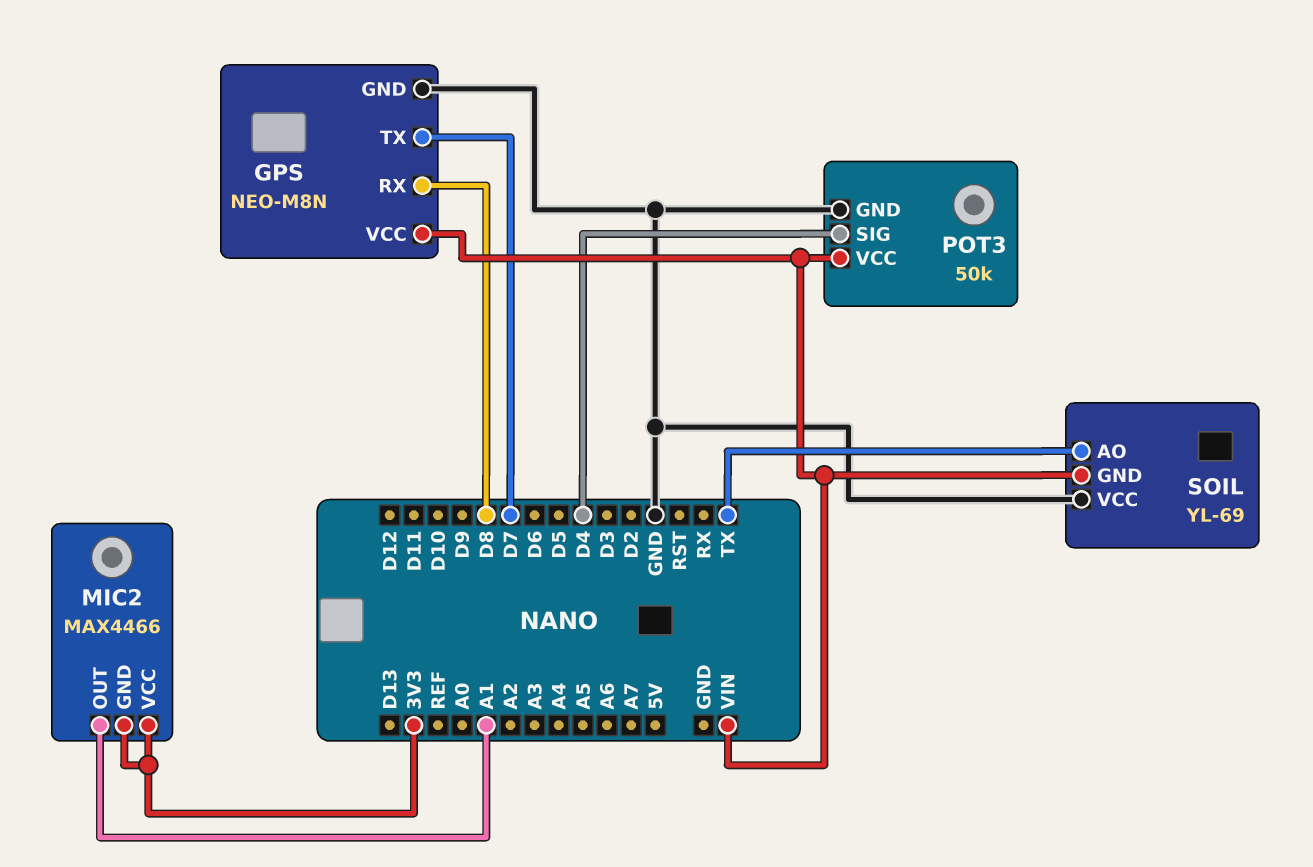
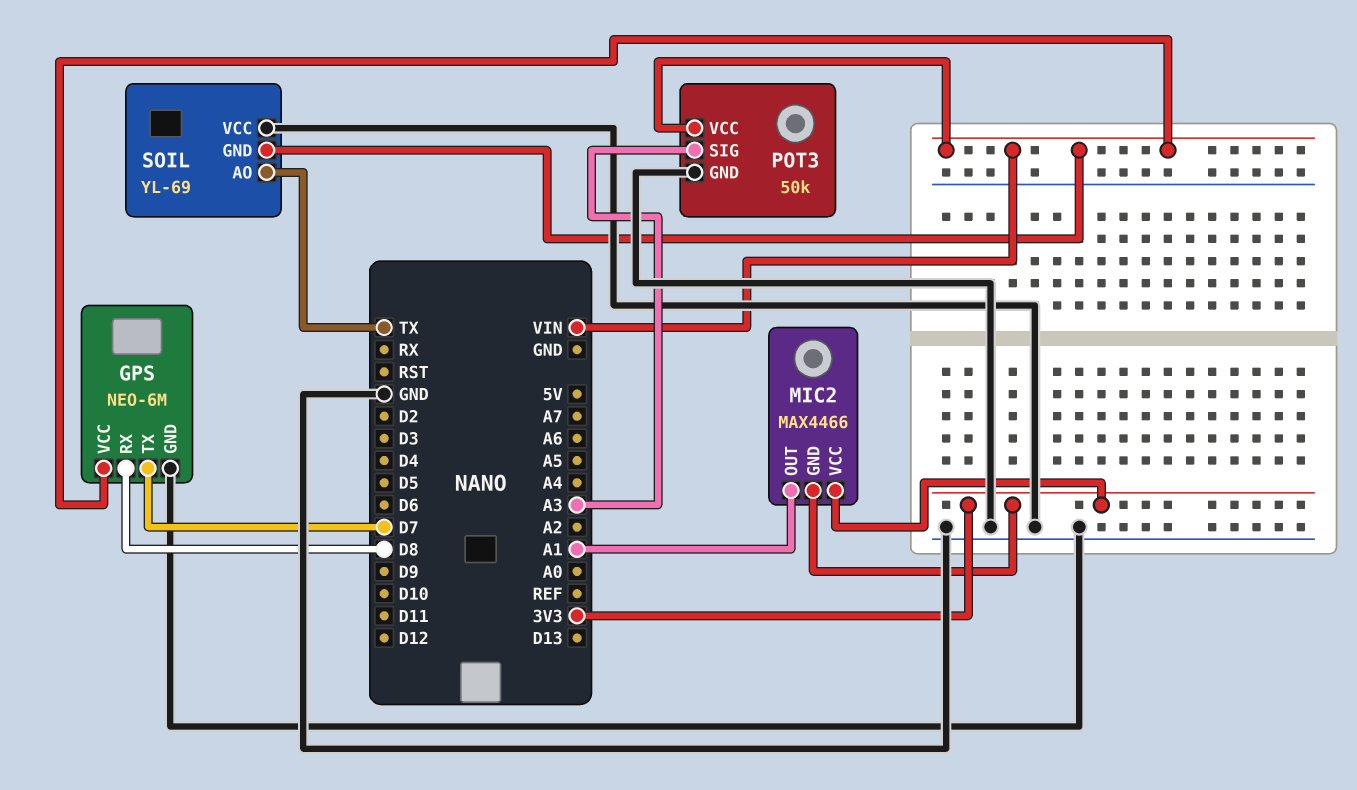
GPS: NEO-M8N -> NEO-6M
POT3 pin SIG: D4 -> A3

